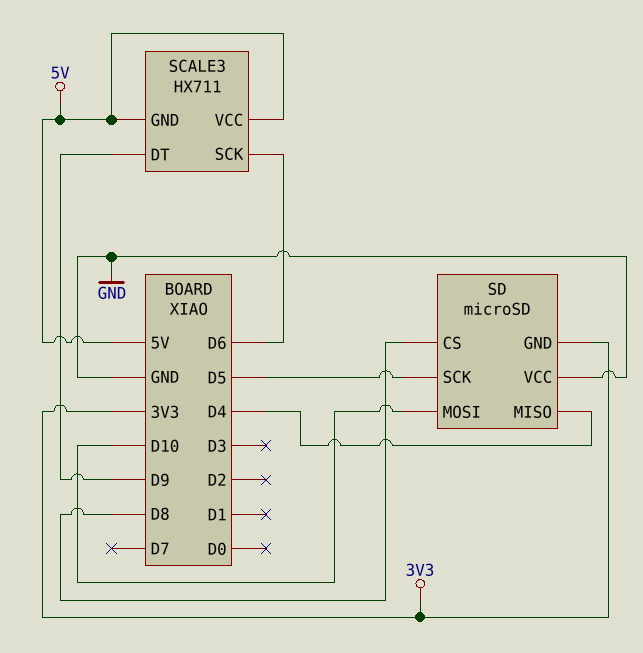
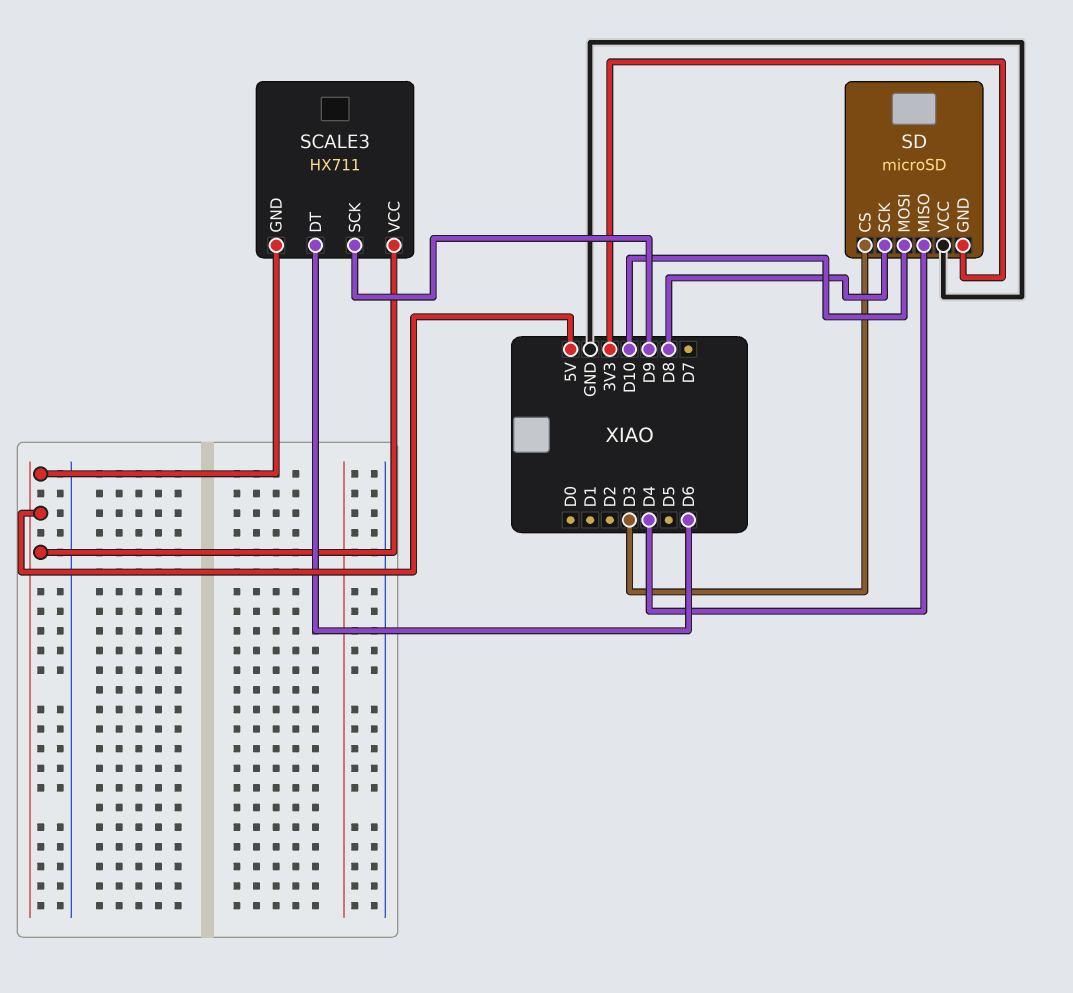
SCALE3 pin DT: D9 -> D6
SCALE3 pin SCK: D6 -> D9
SD pin CS: D8 -> D3
SD pin SCK: D5 -> D8

